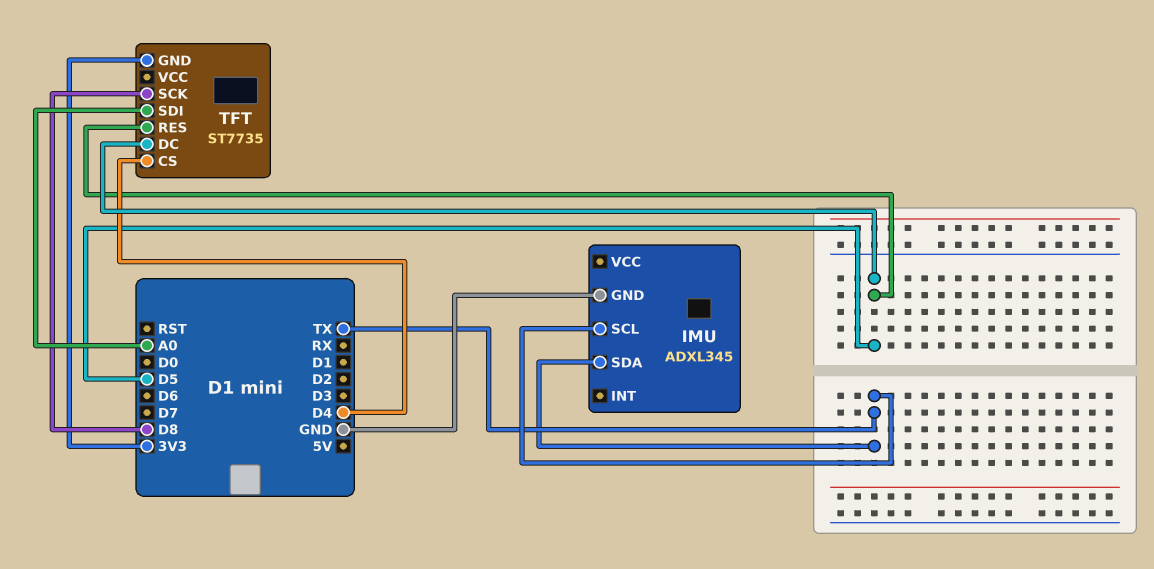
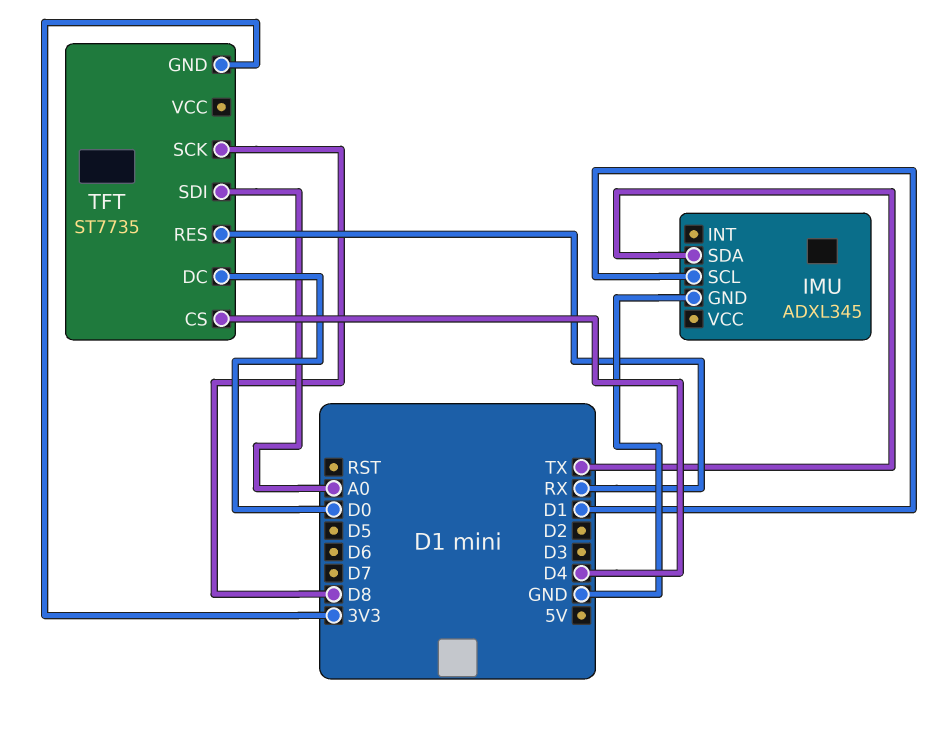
IMU pin SCL: TX -> D1
TFT pin DC: D5 -> D0
TFT pin RES: D5 -> RX

